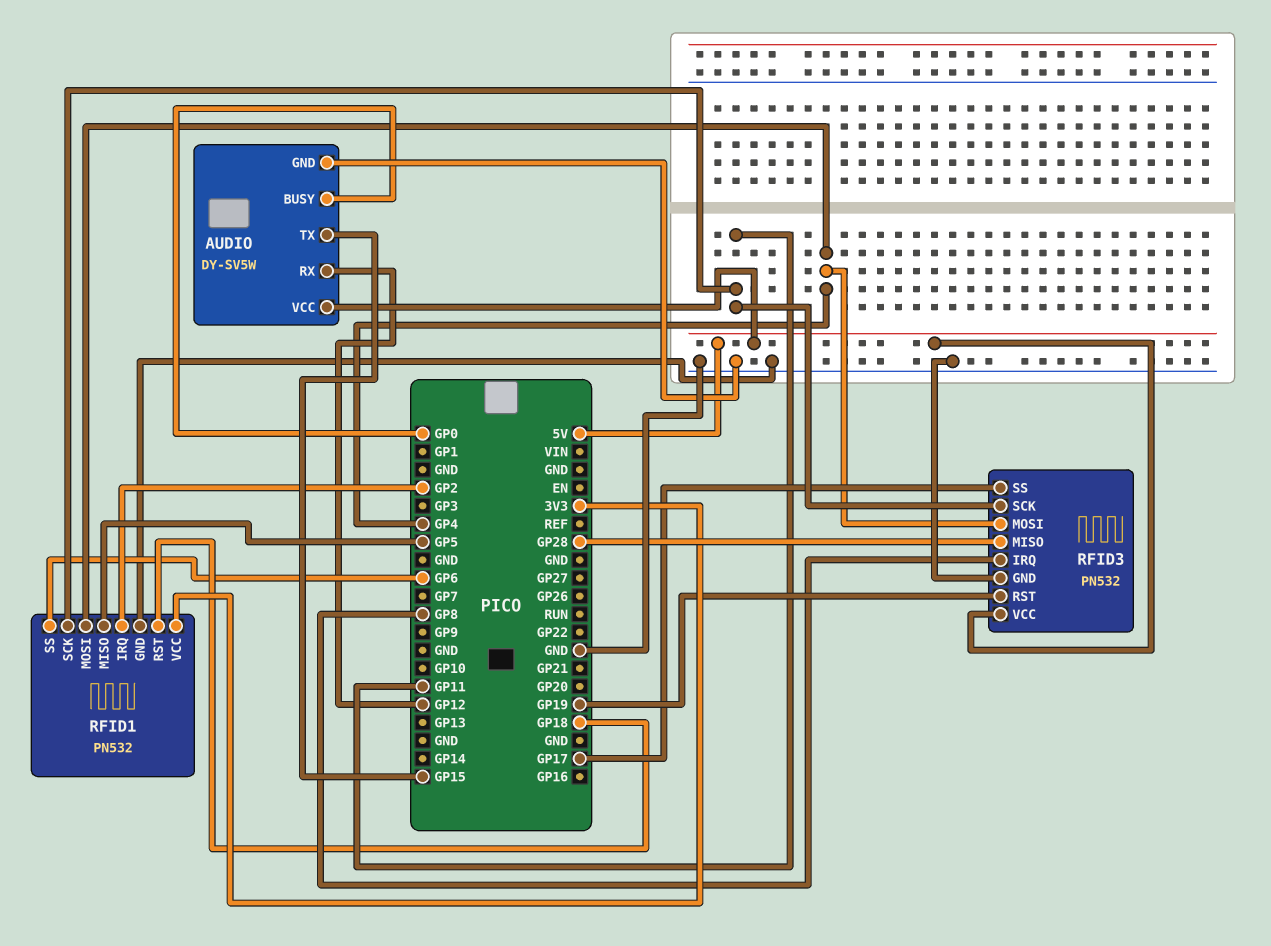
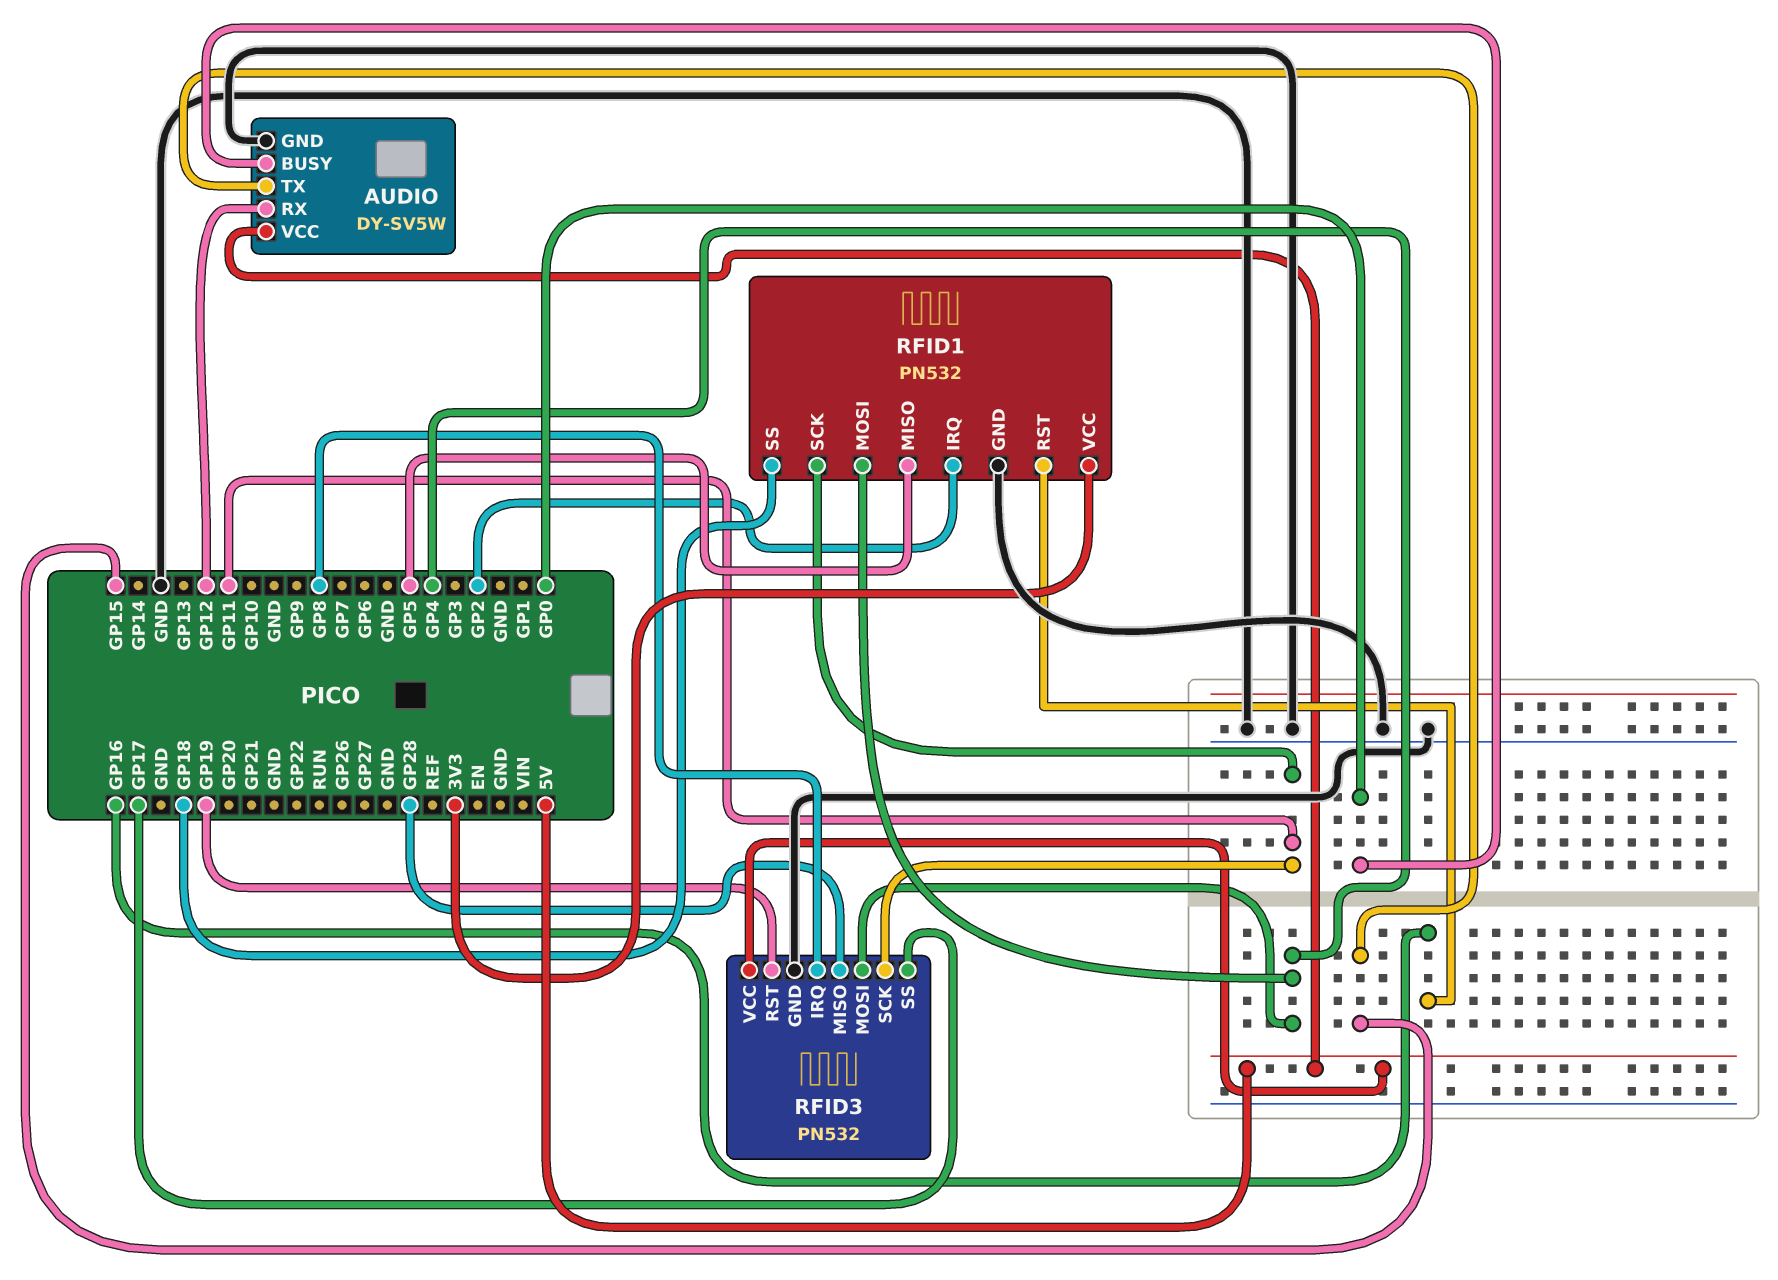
RFID1 pin RST: GP18 -> GP16
RFID1 pin SS: GP6 -> GP18

